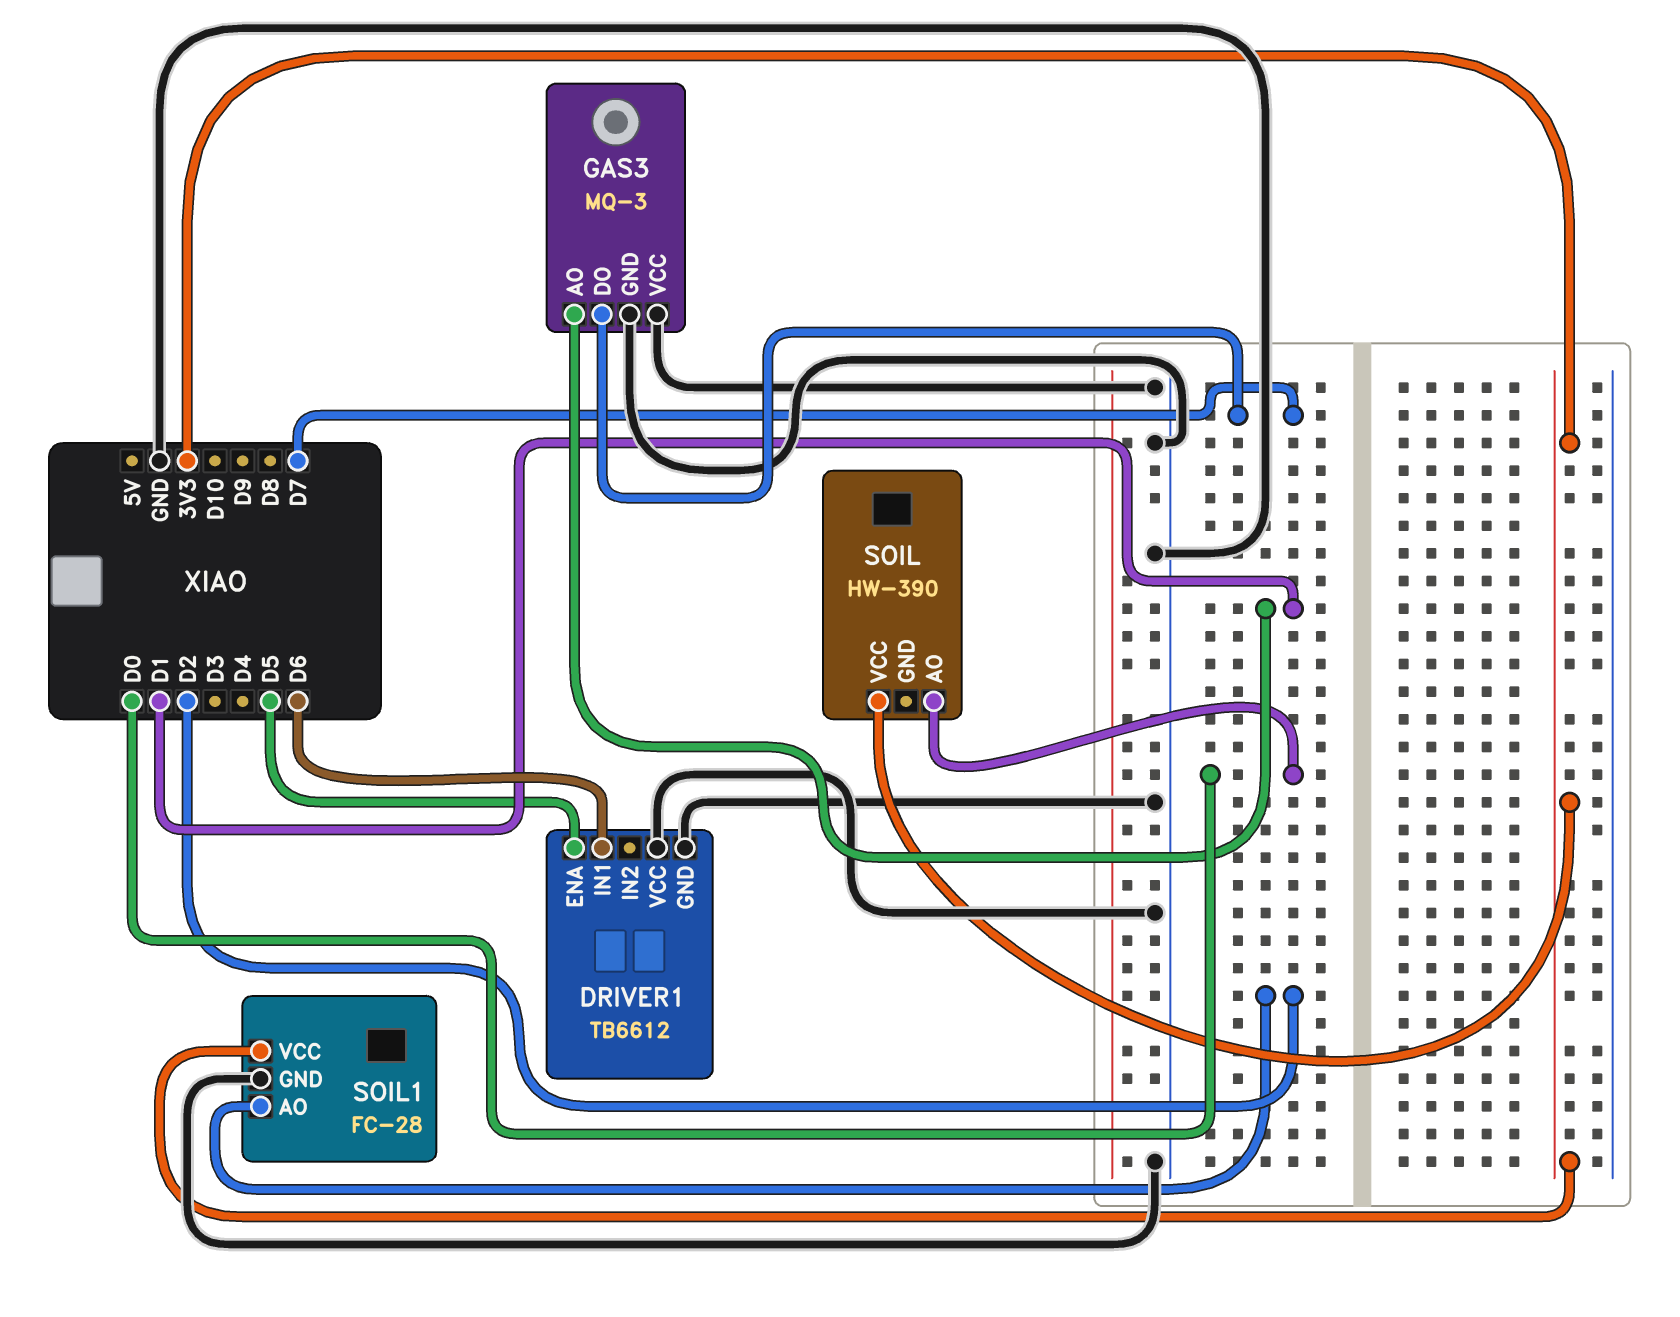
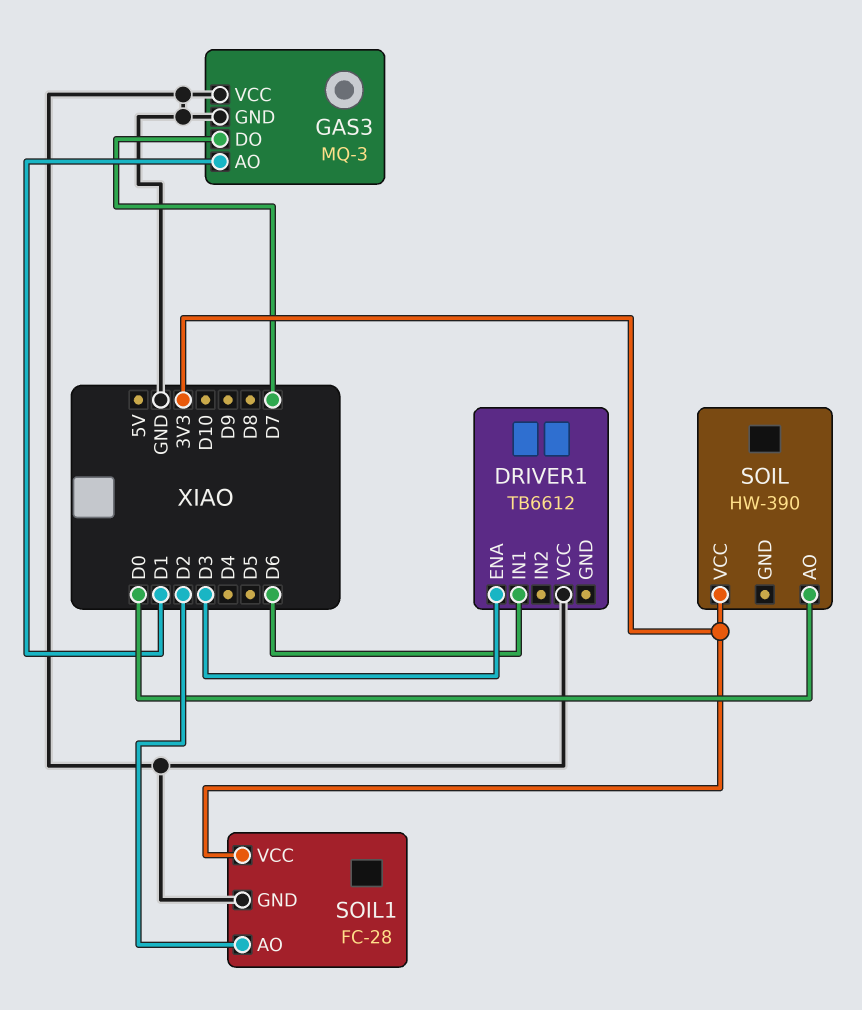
DRIVER1 pin ENA: D5 -> D3
DRIVER1 pin GND: GND -> none

